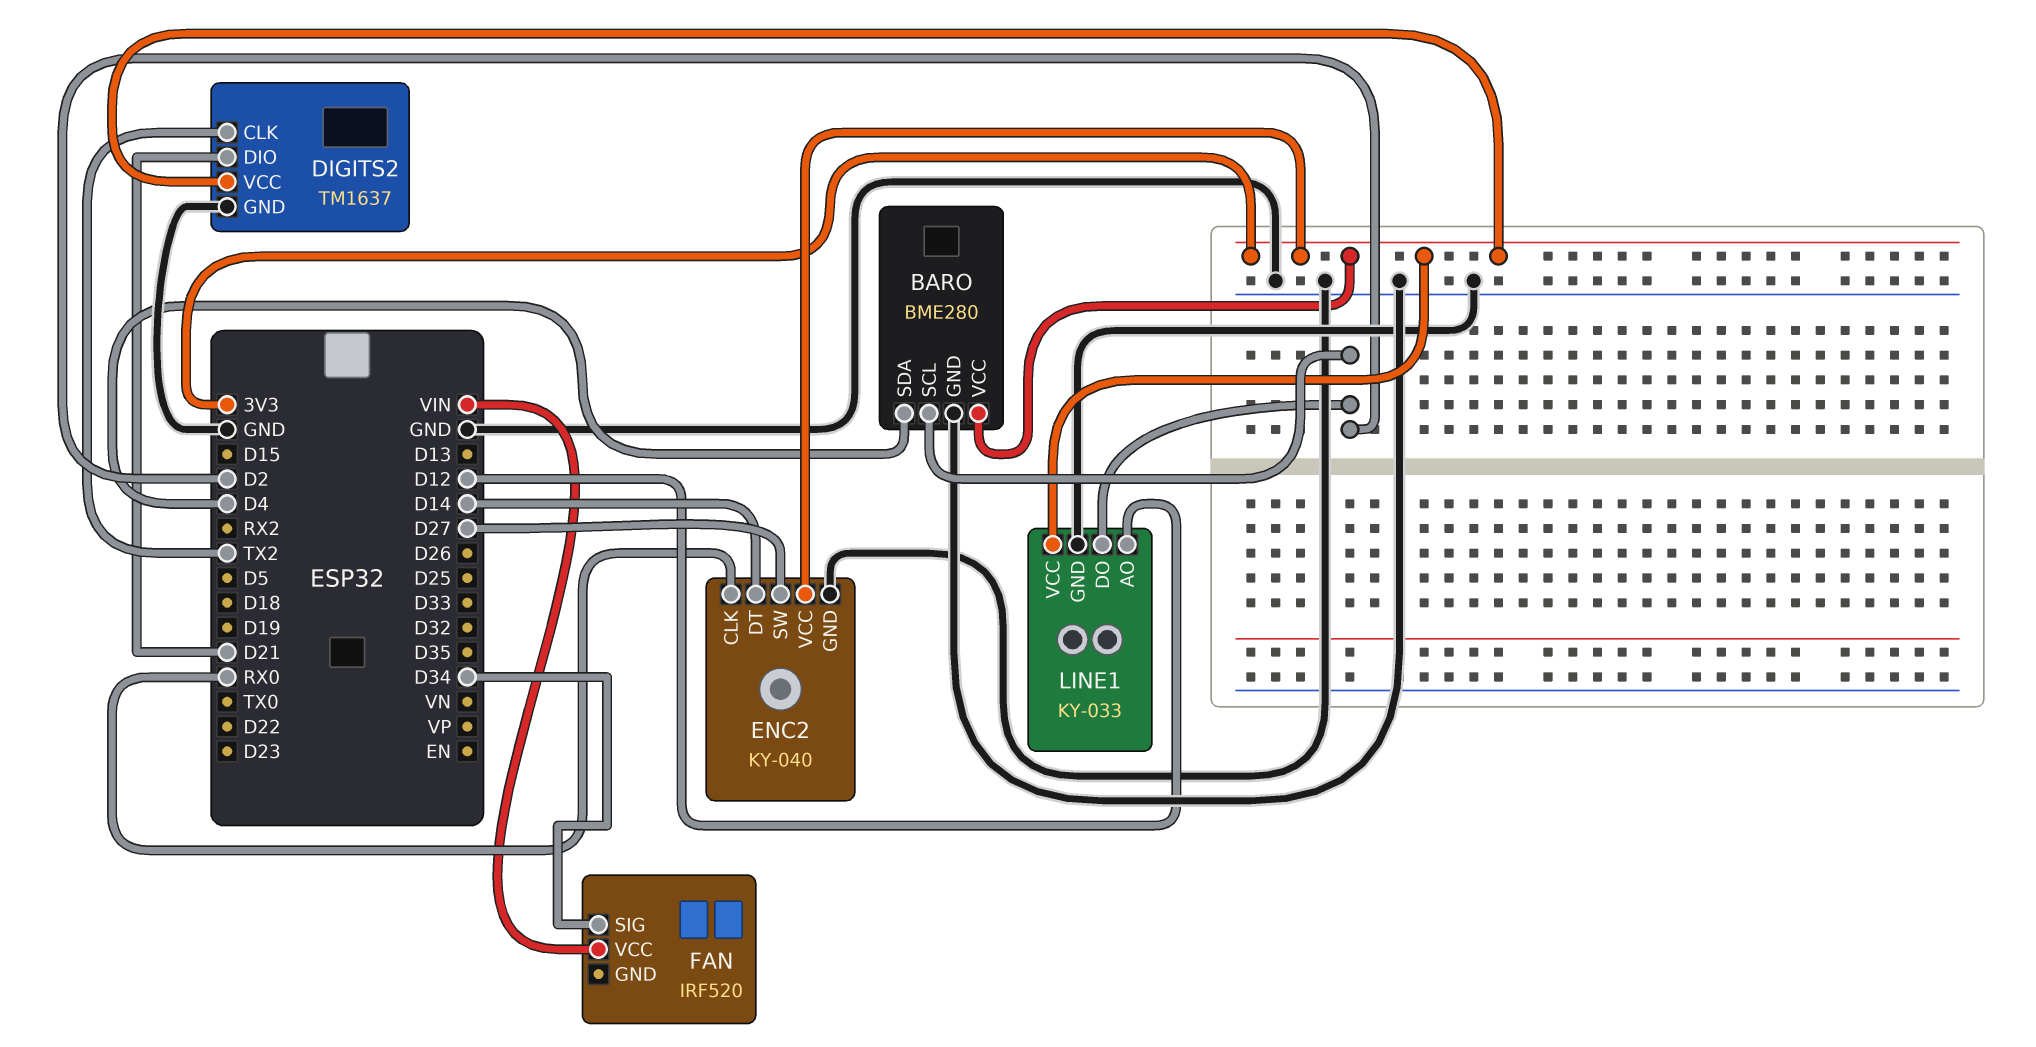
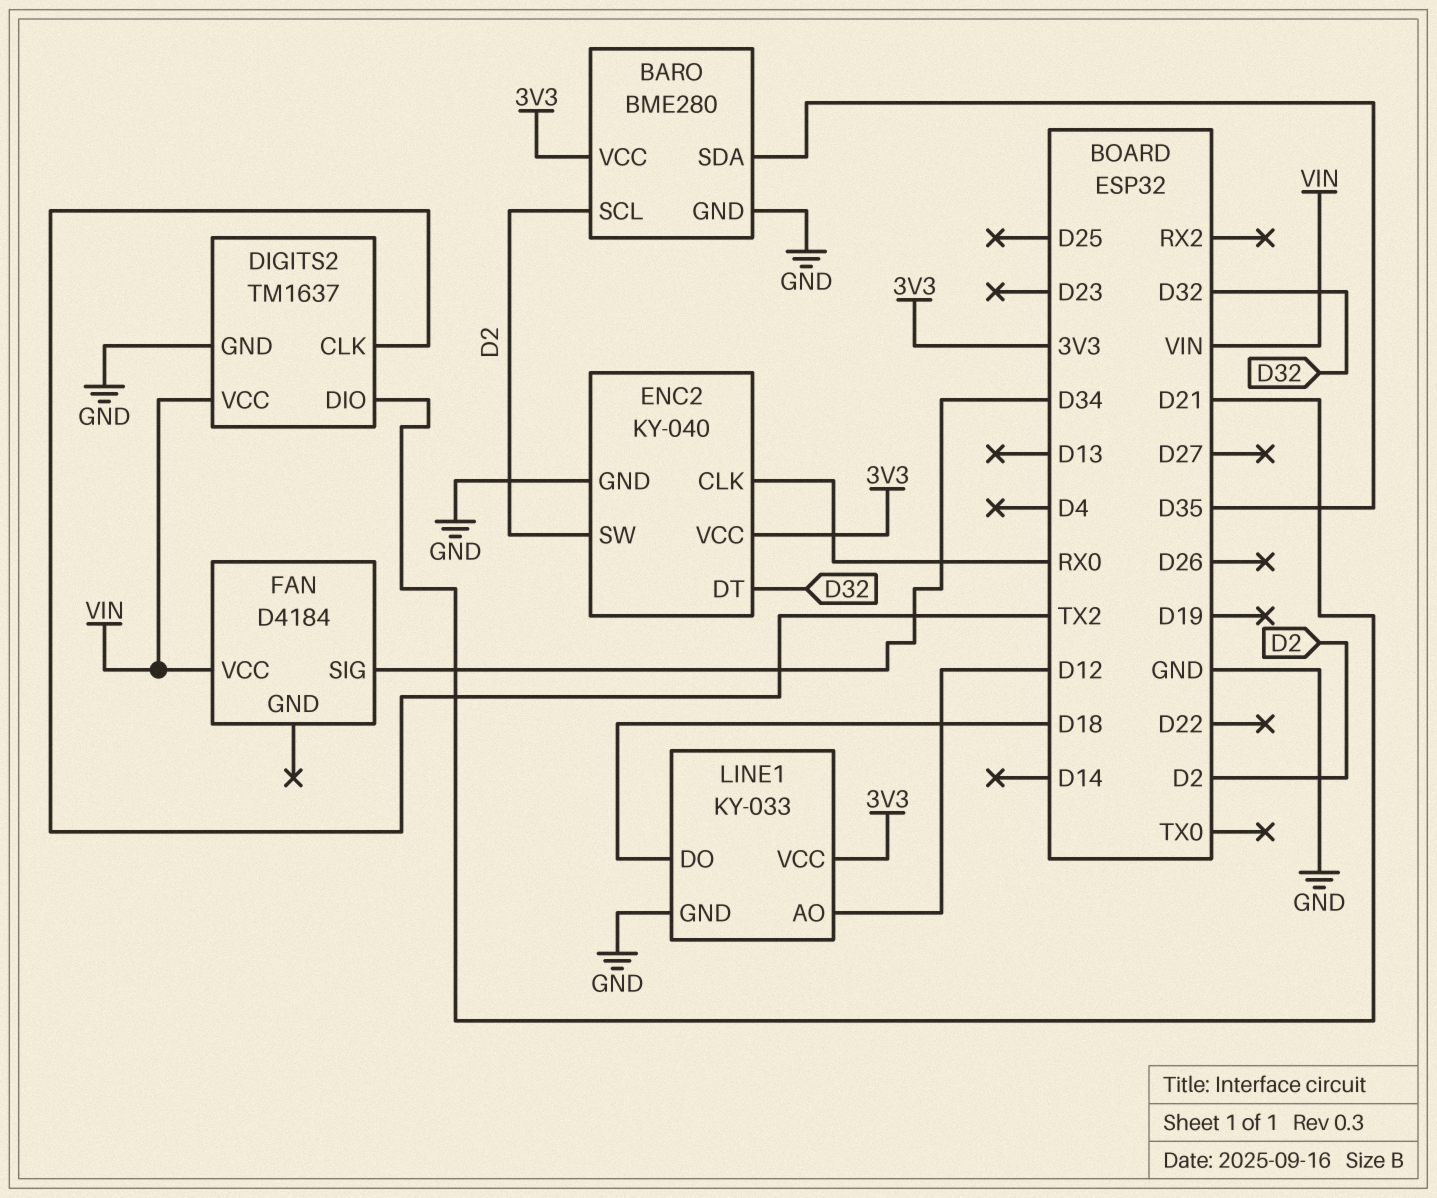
BARO pin SDA: D4 -> D35
DIGITS2 pin VCC: 3V3 -> VIN
ENC2 pin DT: D14 -> D32
ENC2 pin SW: D27 -> D2
FAN: IRF520 -> D4184
LINE1 pin DO: D2 -> D18

